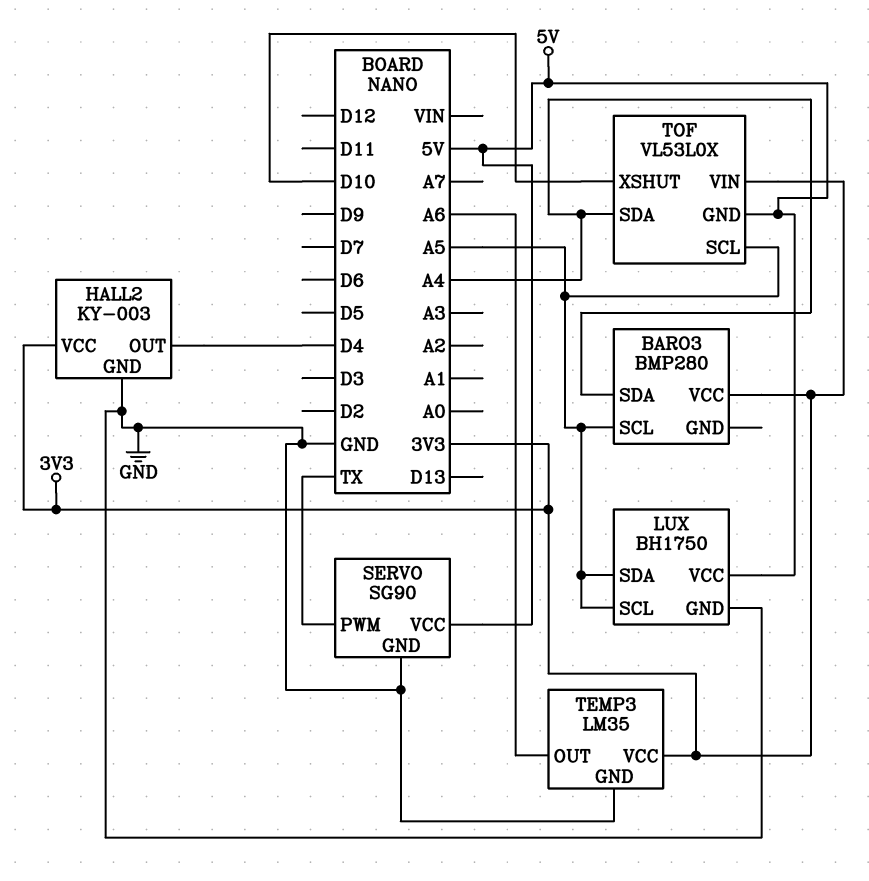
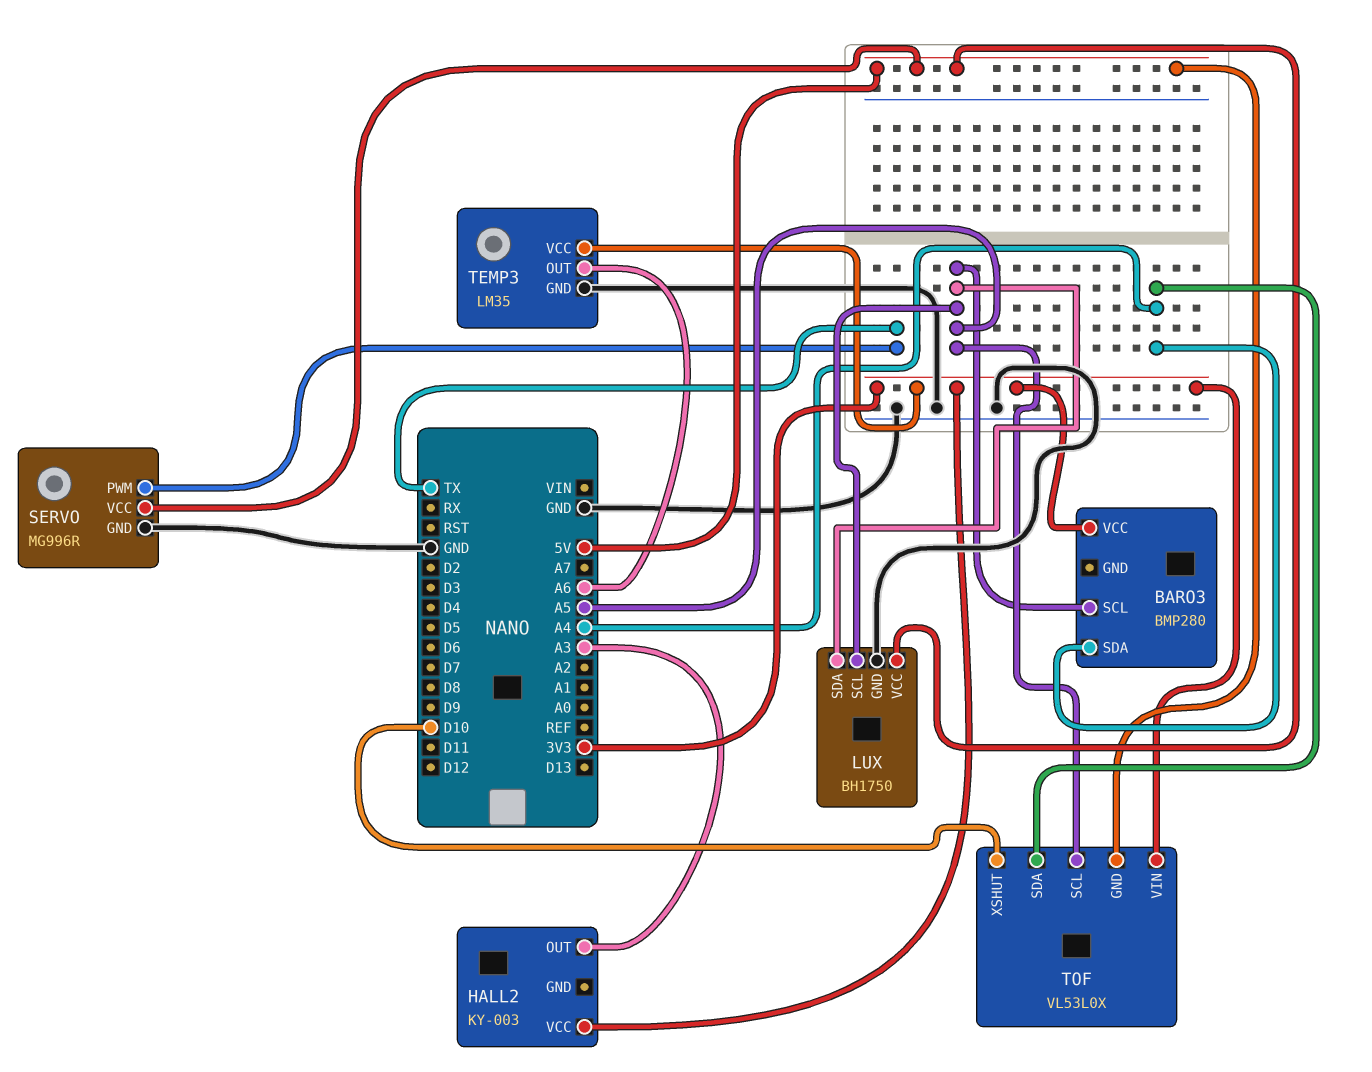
HALL2 pin GND: GND -> none
HALL2 pin OUT: D4 -> A3
SERVO: SG90 -> MG996R

